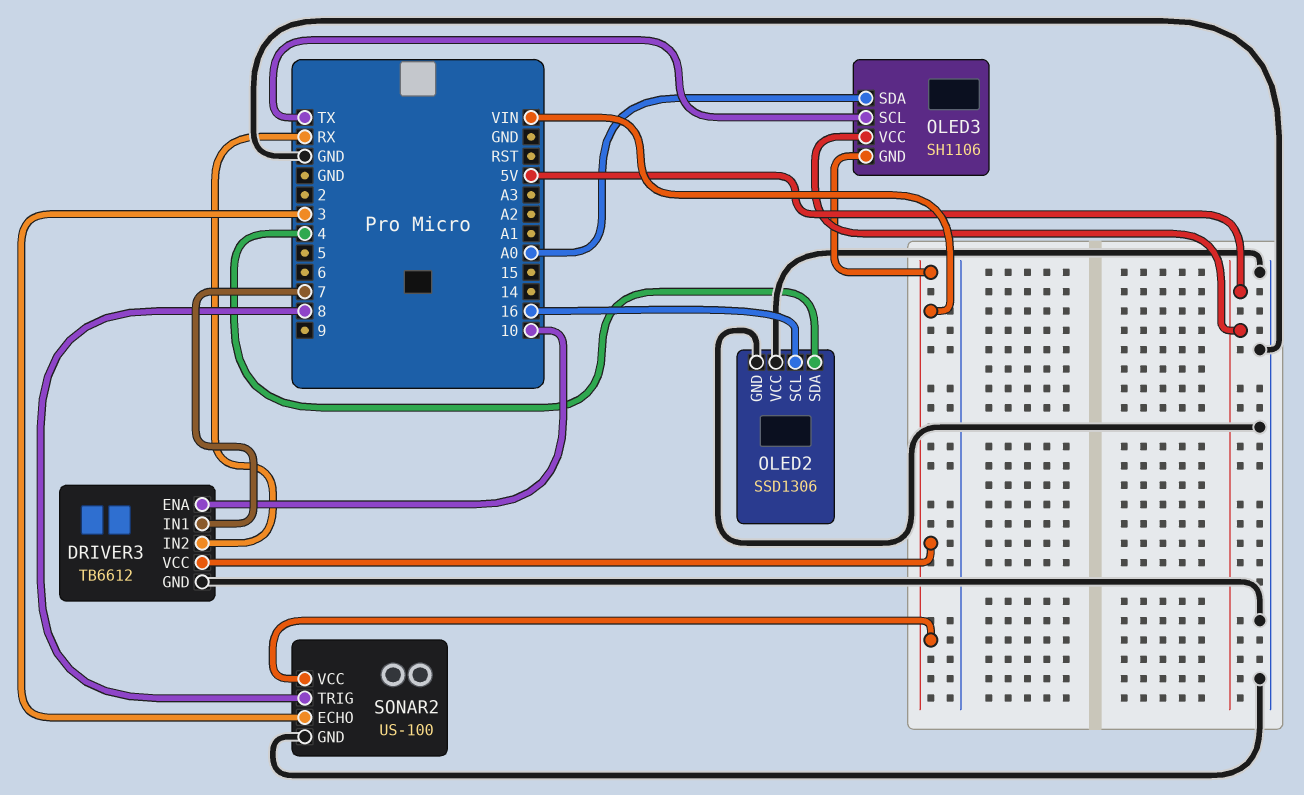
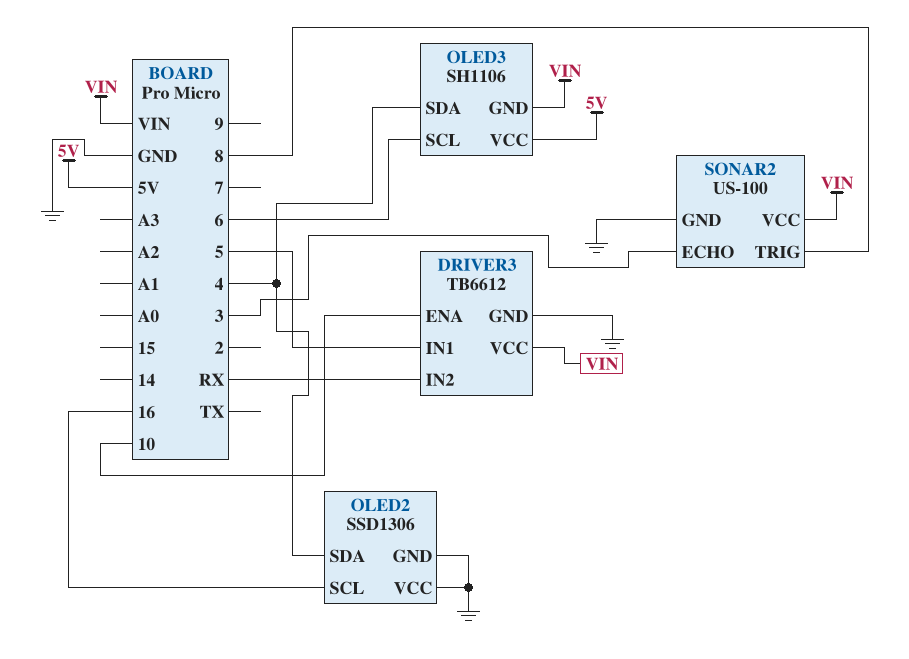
DRIVER3 pin IN1: 7 -> 5
OLED3 pin SCL: TX -> 6
OLED3 pin SDA: A0 -> 4

